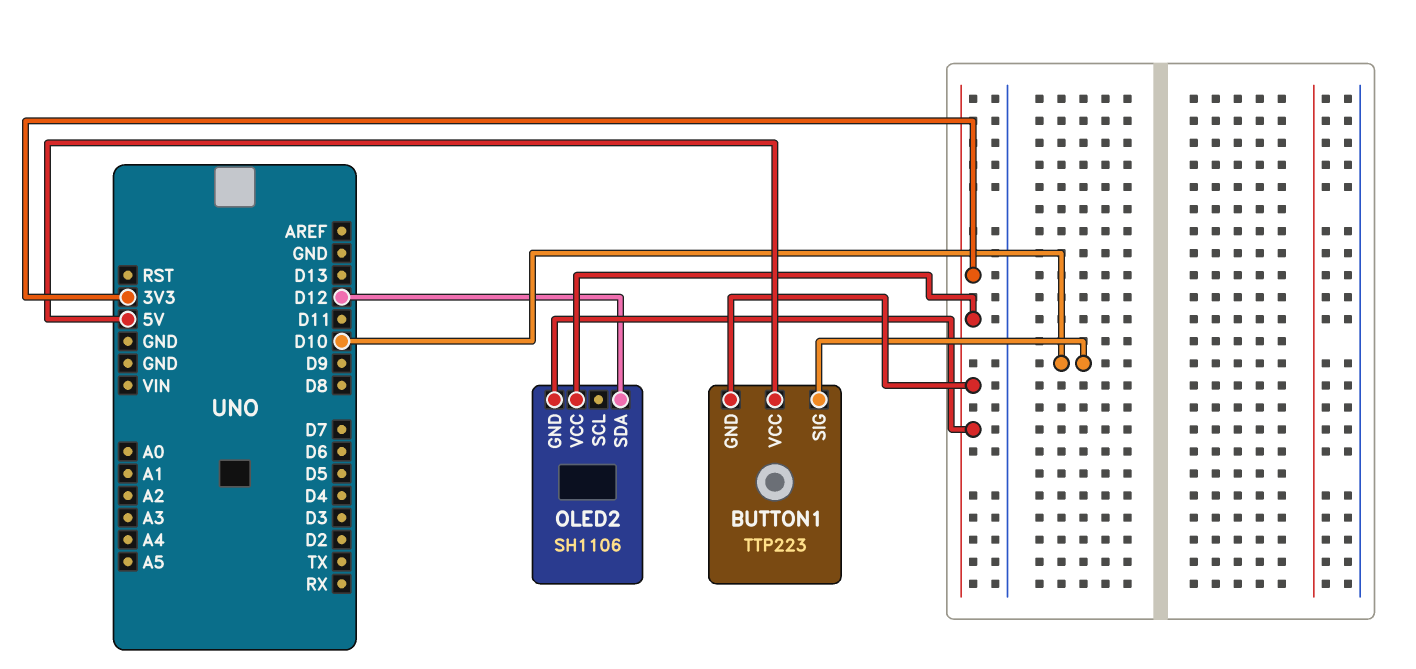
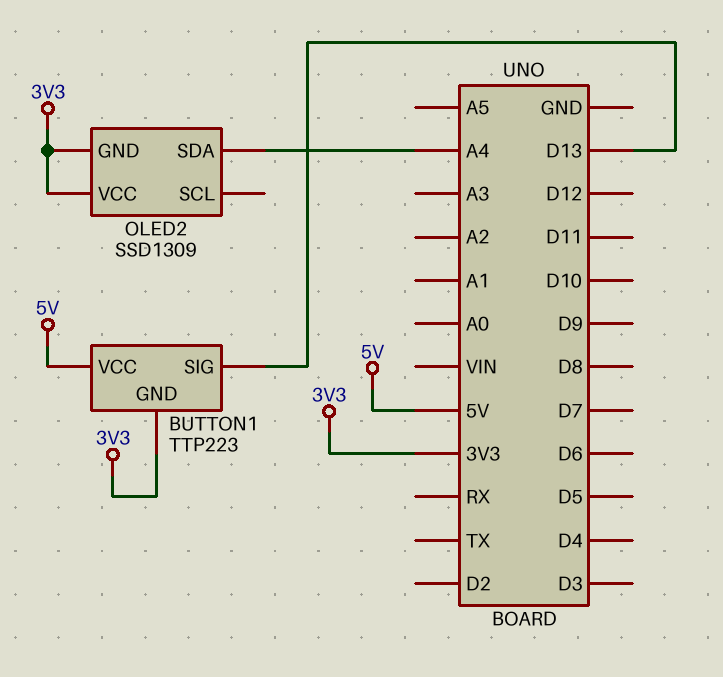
BUTTON1 pin SIG: D10 -> D13
OLED2: SH1106 -> SSD1309
OLED2 pin SDA: D12 -> A4

